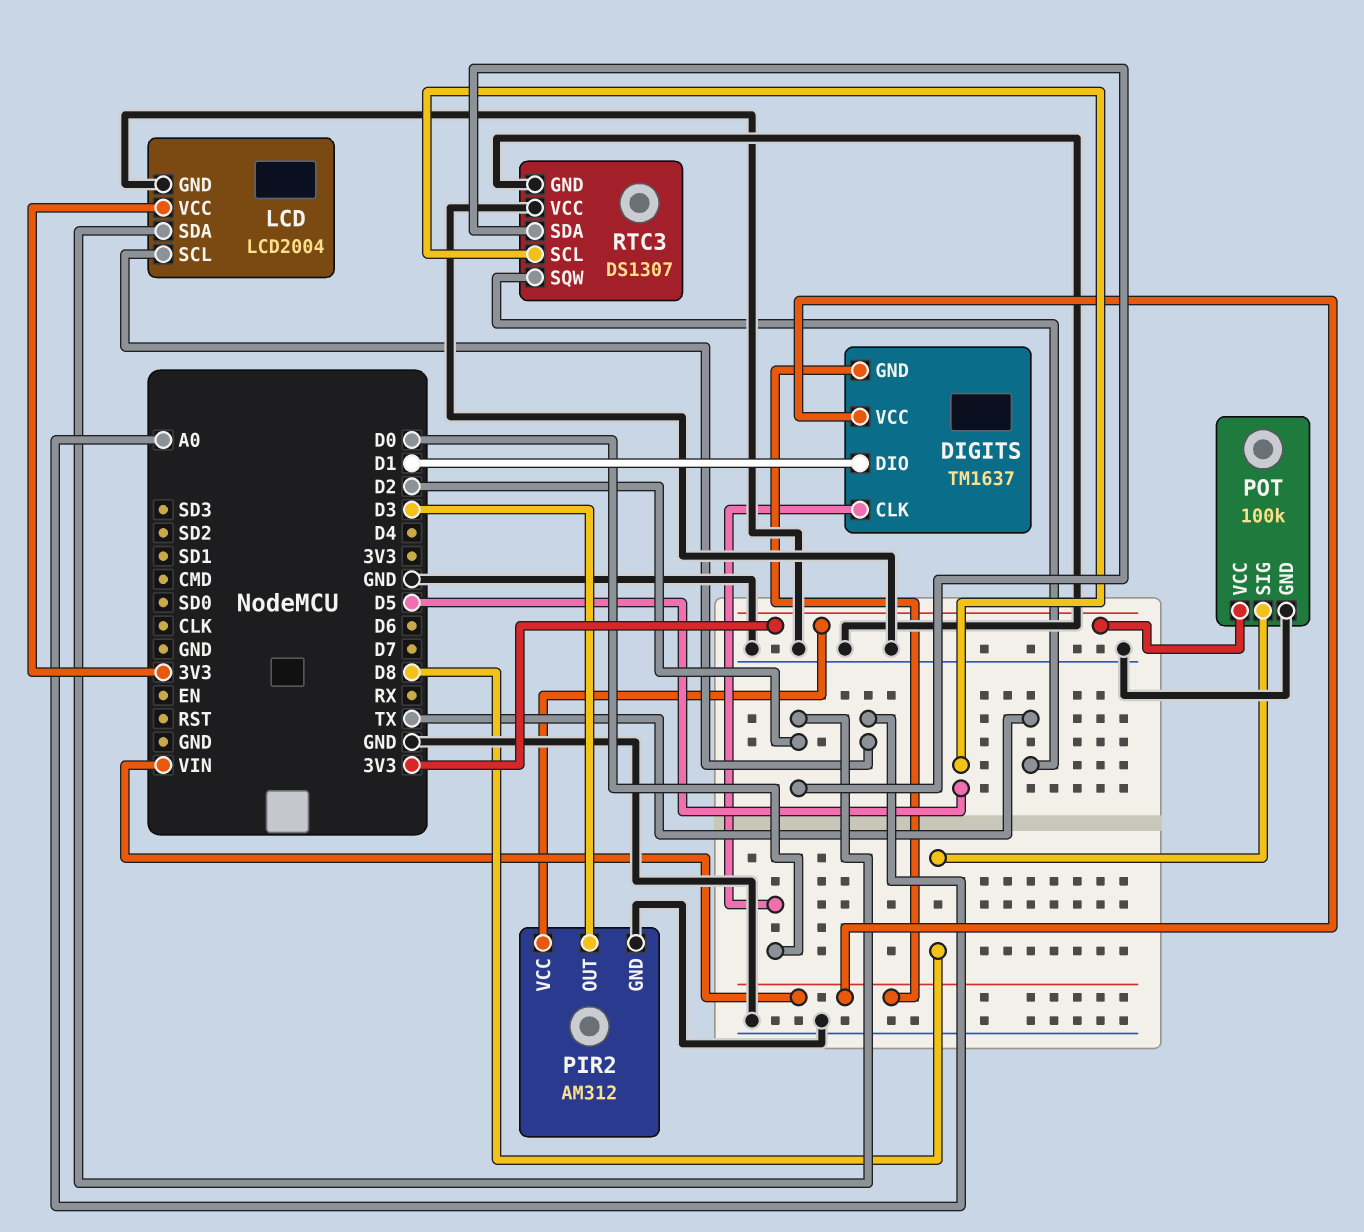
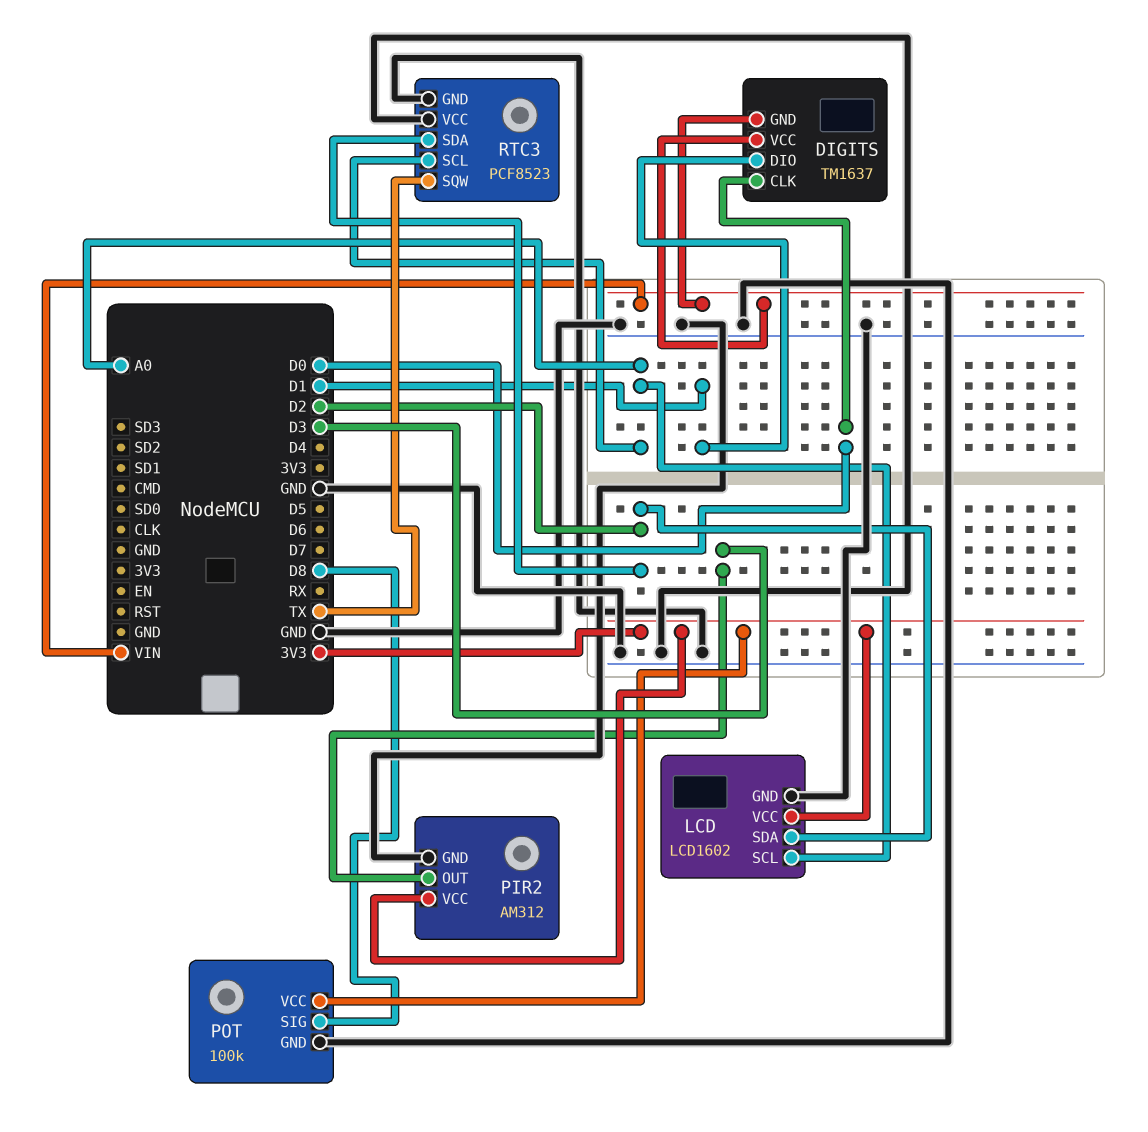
LCD: LCD2004 -> LCD1602
RTC3: DS1307 -> PCF8523
RTC3 pin SCL: D5 -> A0

